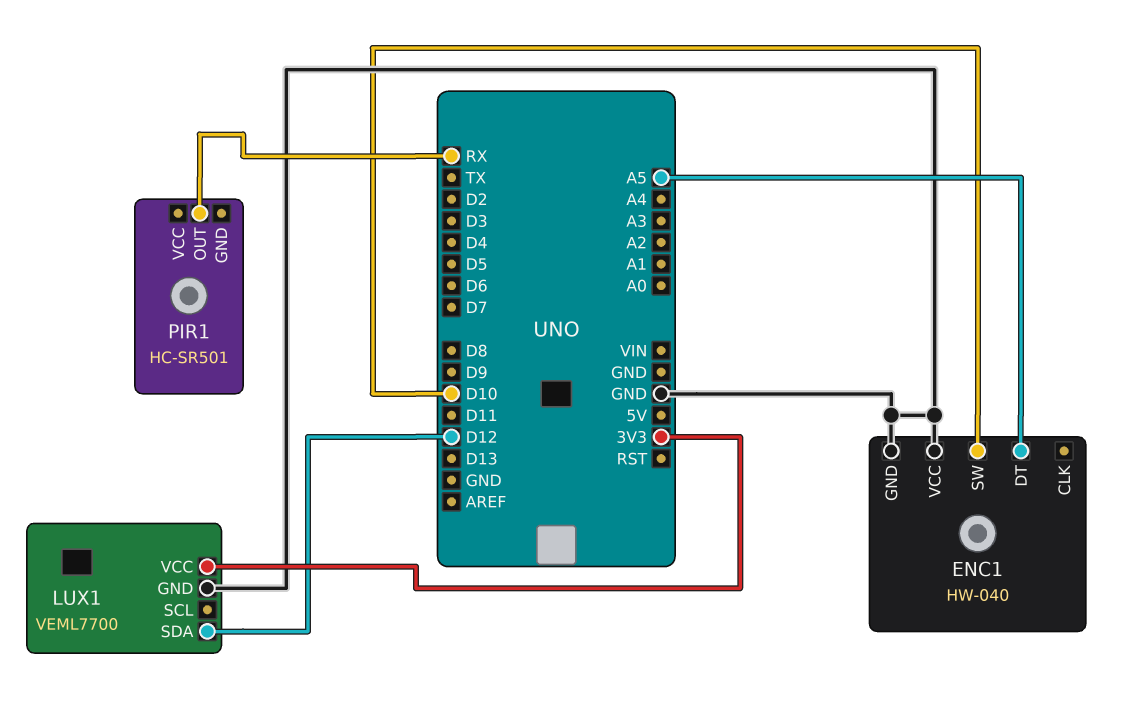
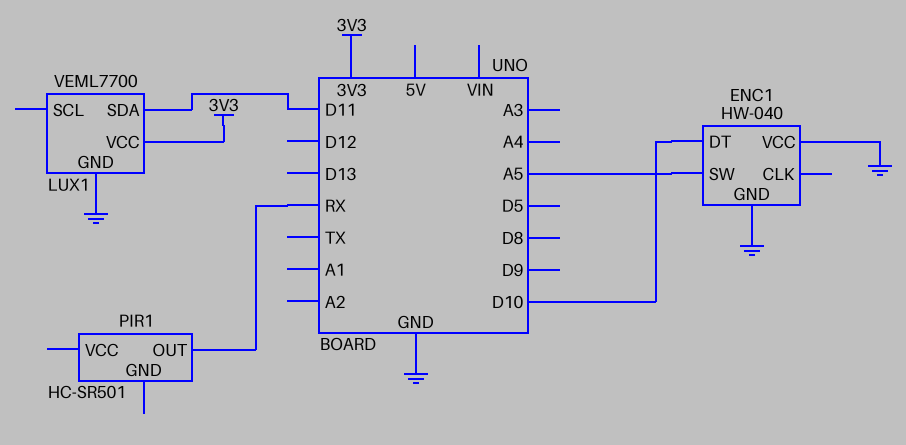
ENC1 pin DT: A5 -> D10
ENC1 pin SW: D10 -> A5
LUX1 pin SDA: D12 -> D11

